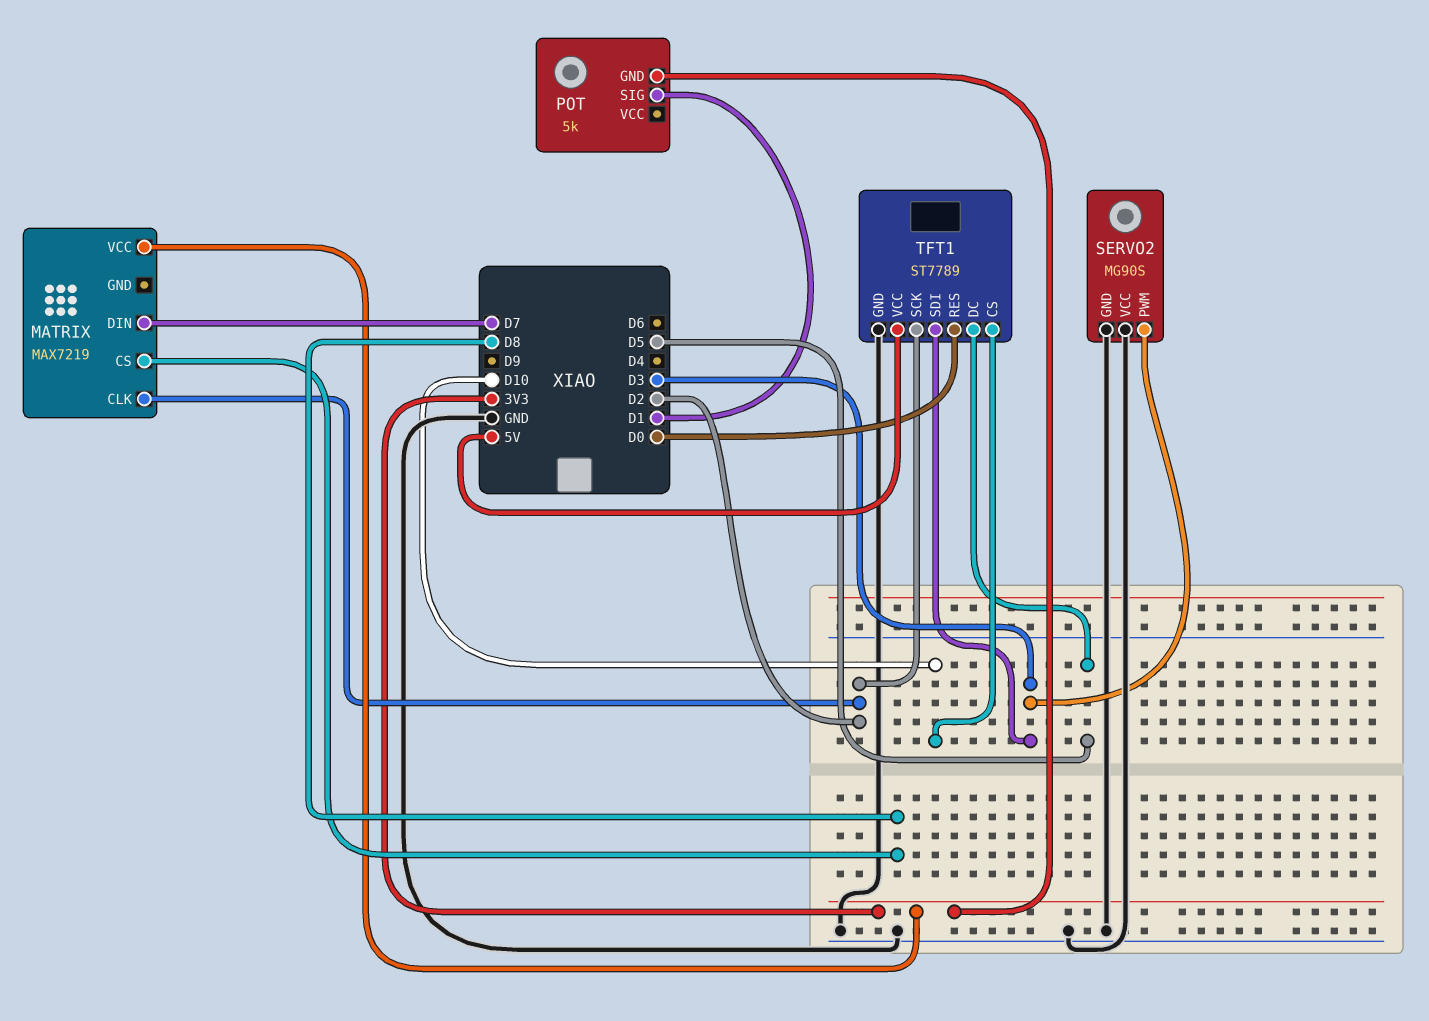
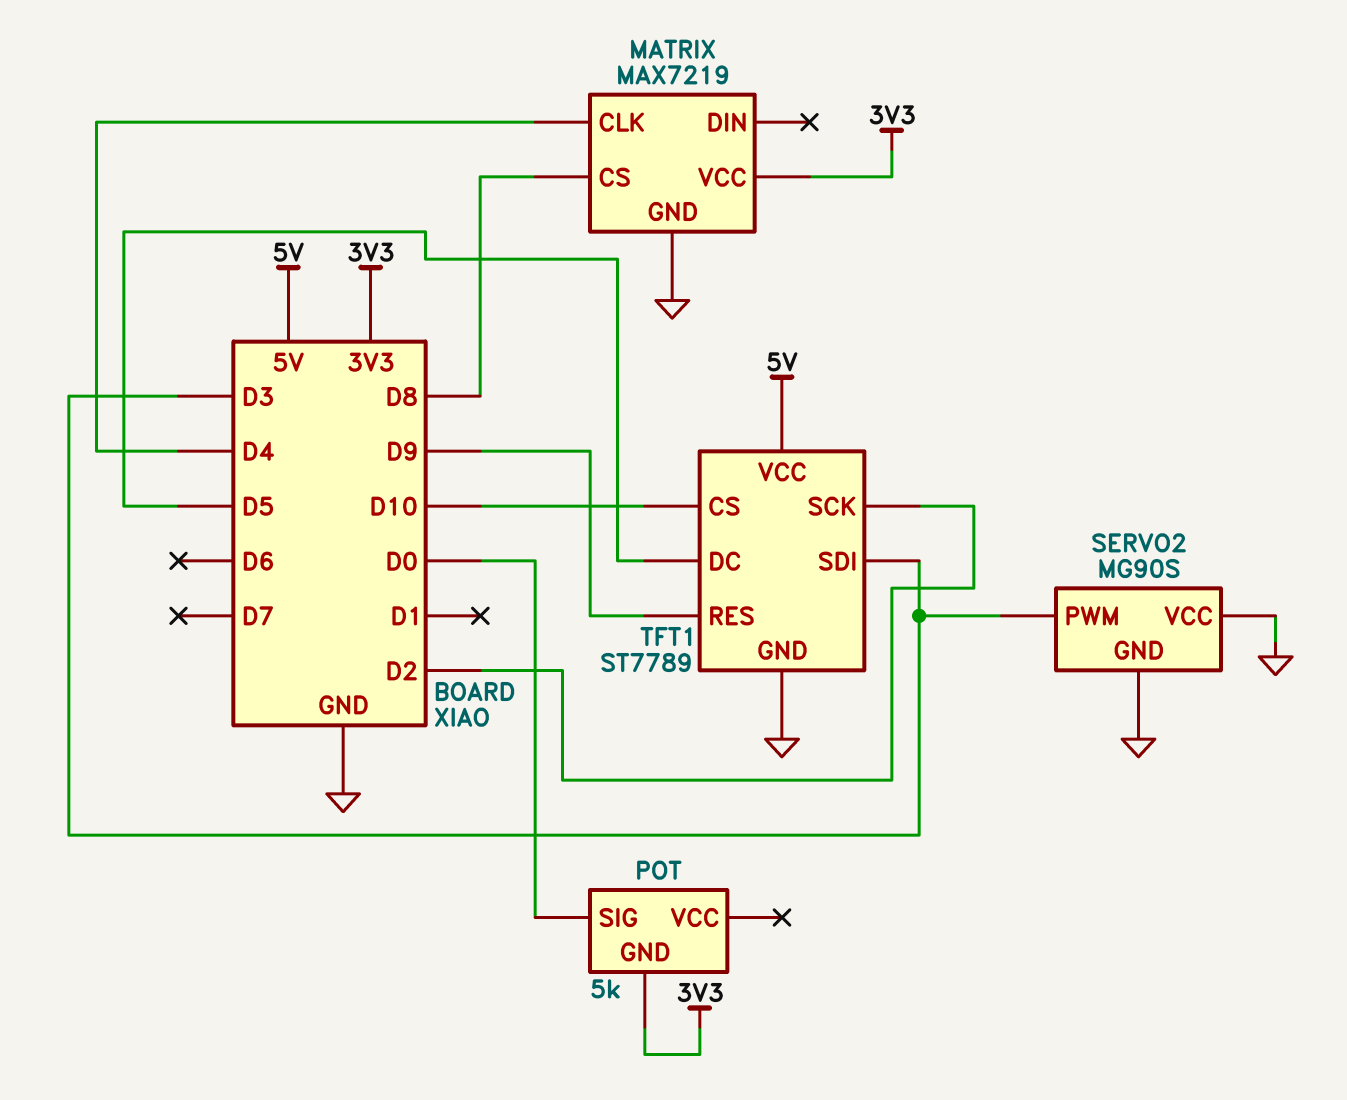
MATRIX pin CLK: D2 -> D4
MATRIX pin DIN: D7 -> none
MATRIX pin GND: none -> GND
POT pin SIG: D1 -> D0
TFT1 pin RES: D0 -> D9

